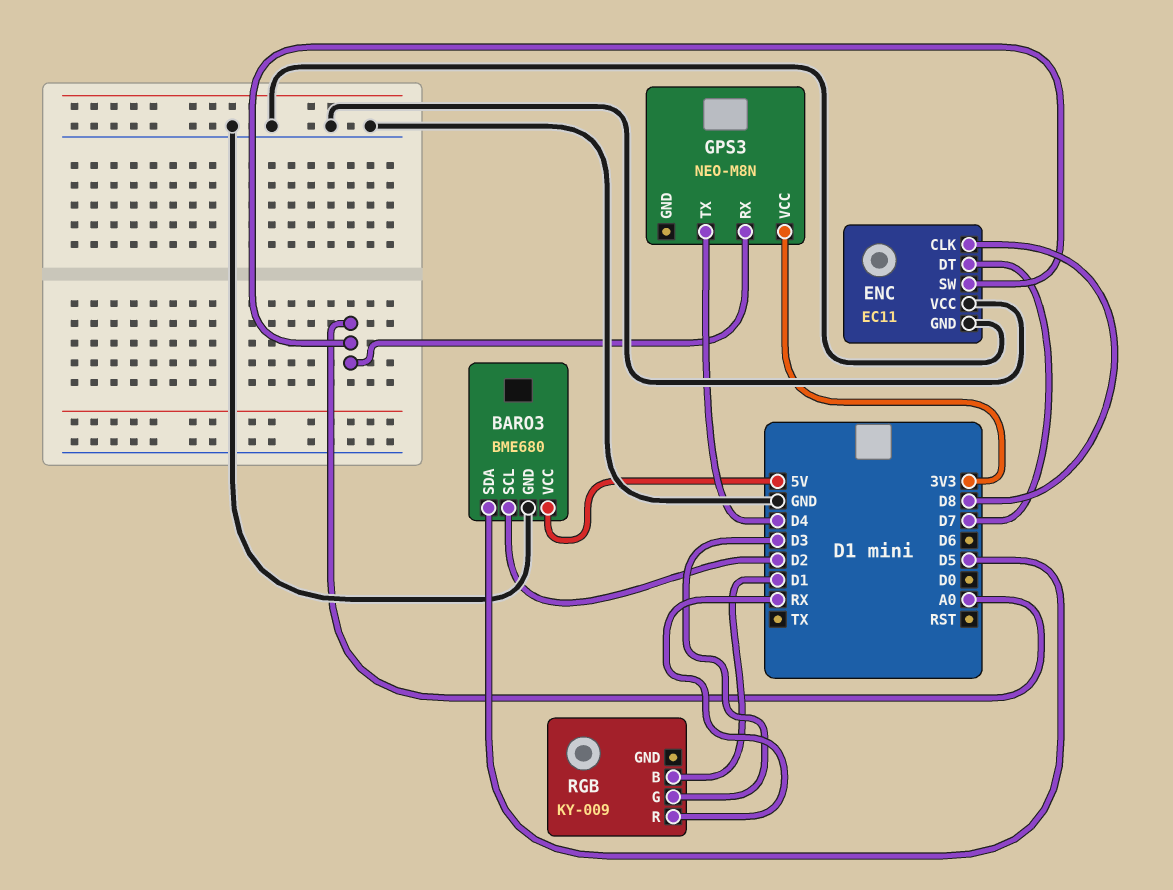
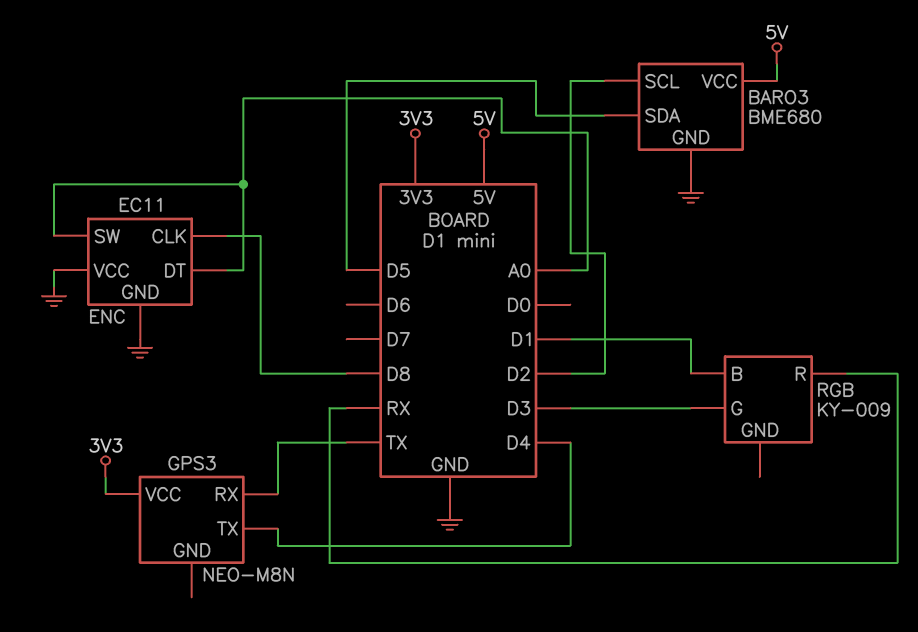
ENC pin DT: D7 -> A0
GPS3 pin RX: A0 -> TX

